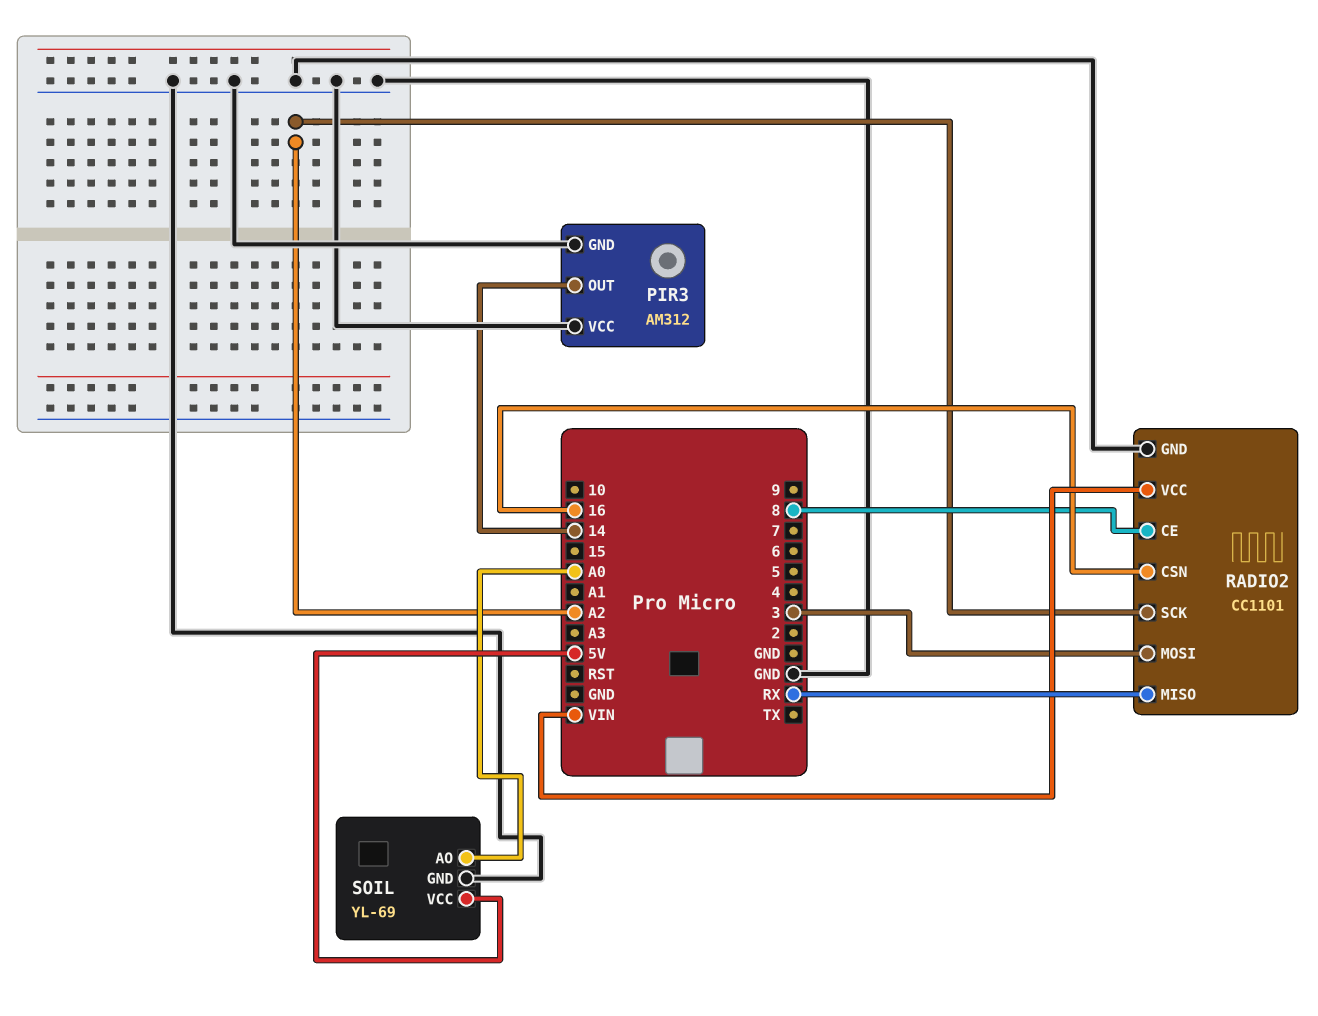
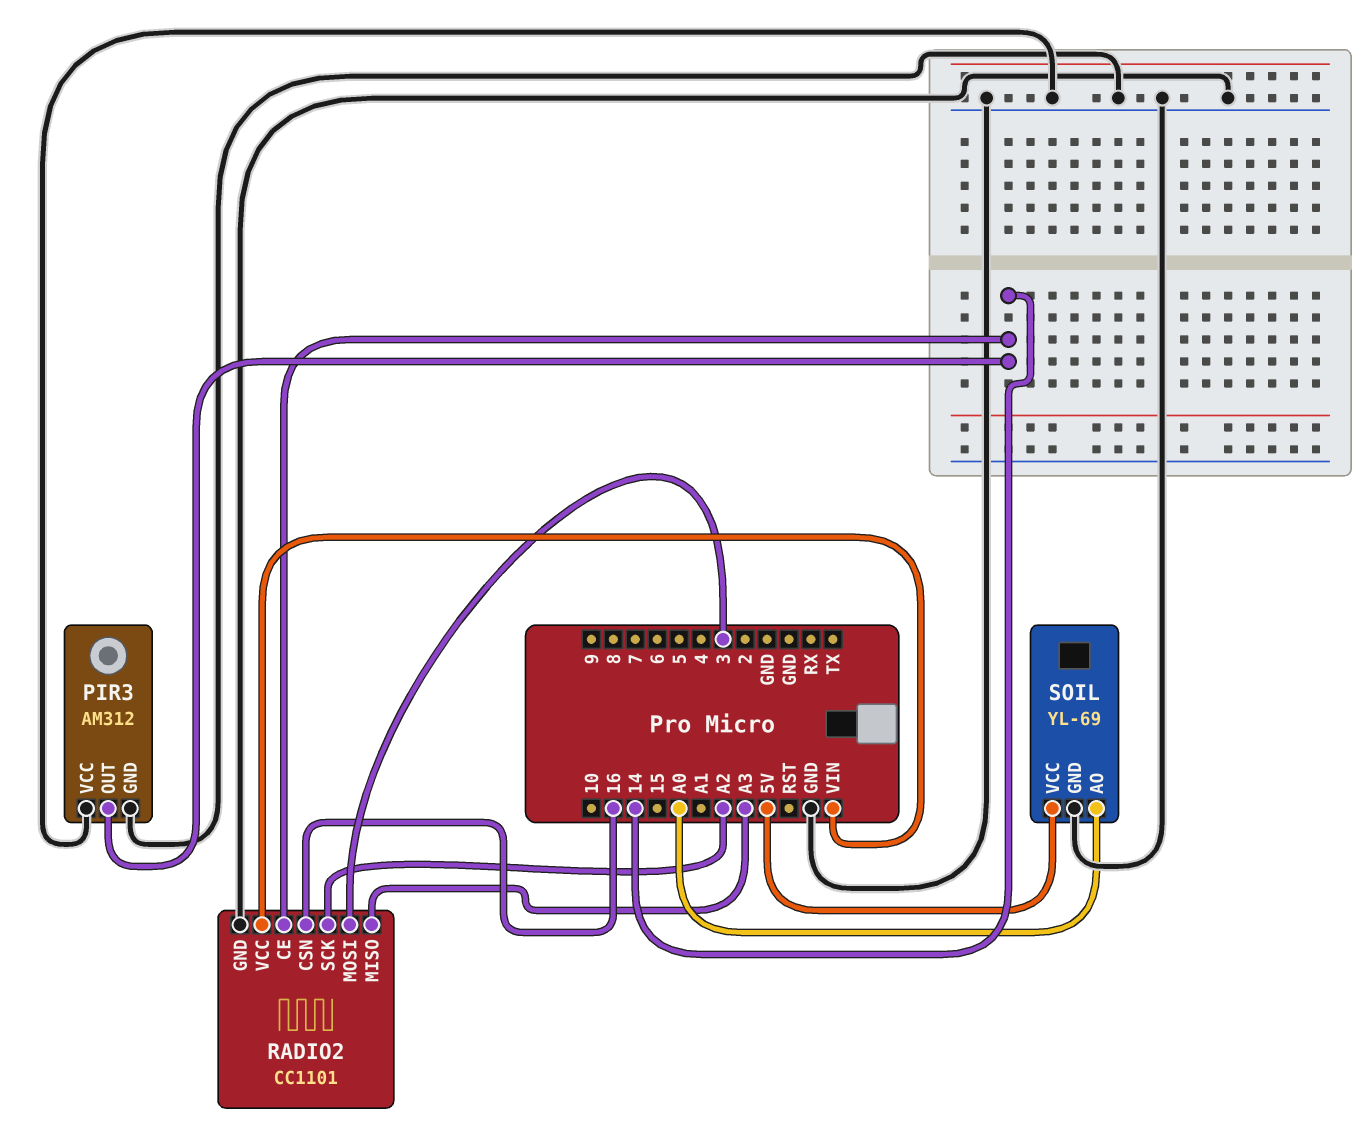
RADIO2 pin CE: 8 -> 14
RADIO2 pin MISO: RX -> A3

